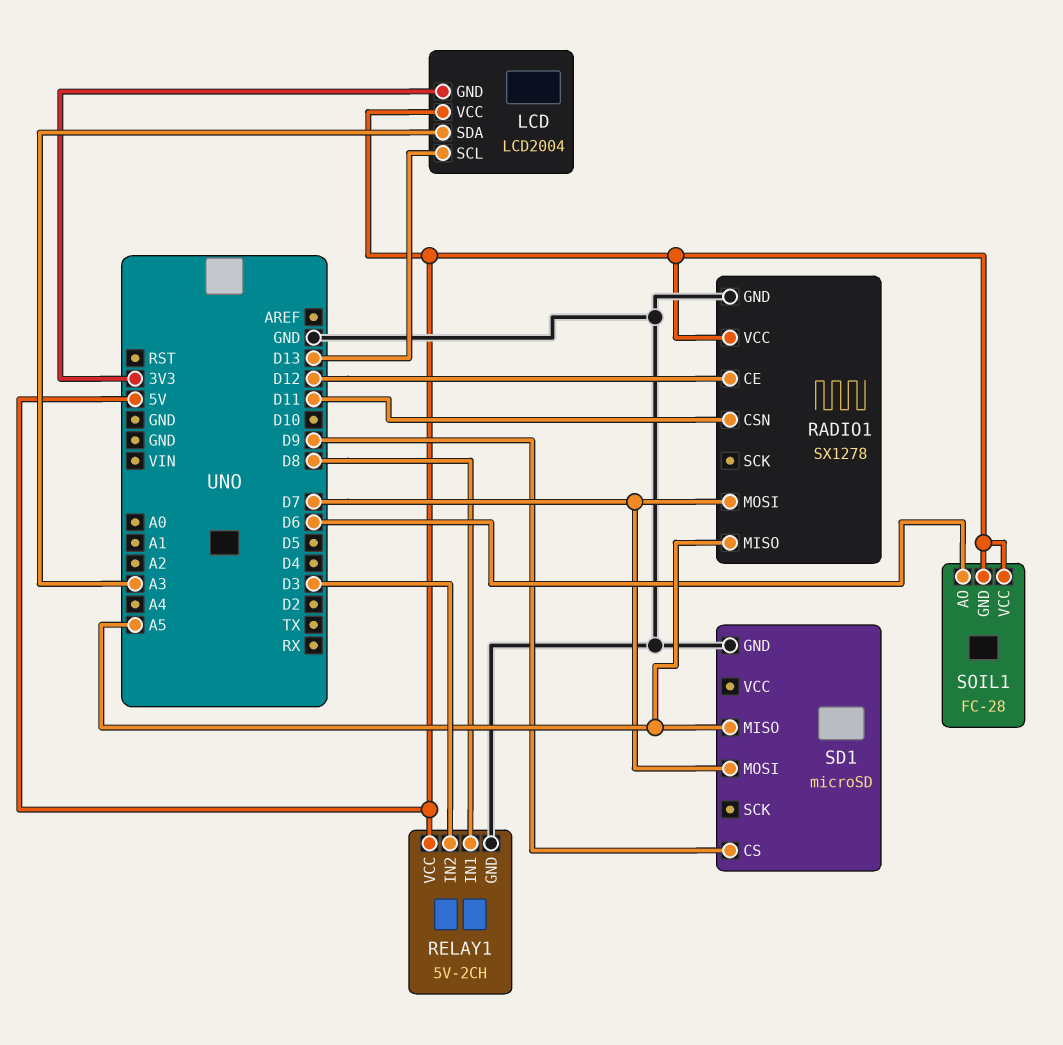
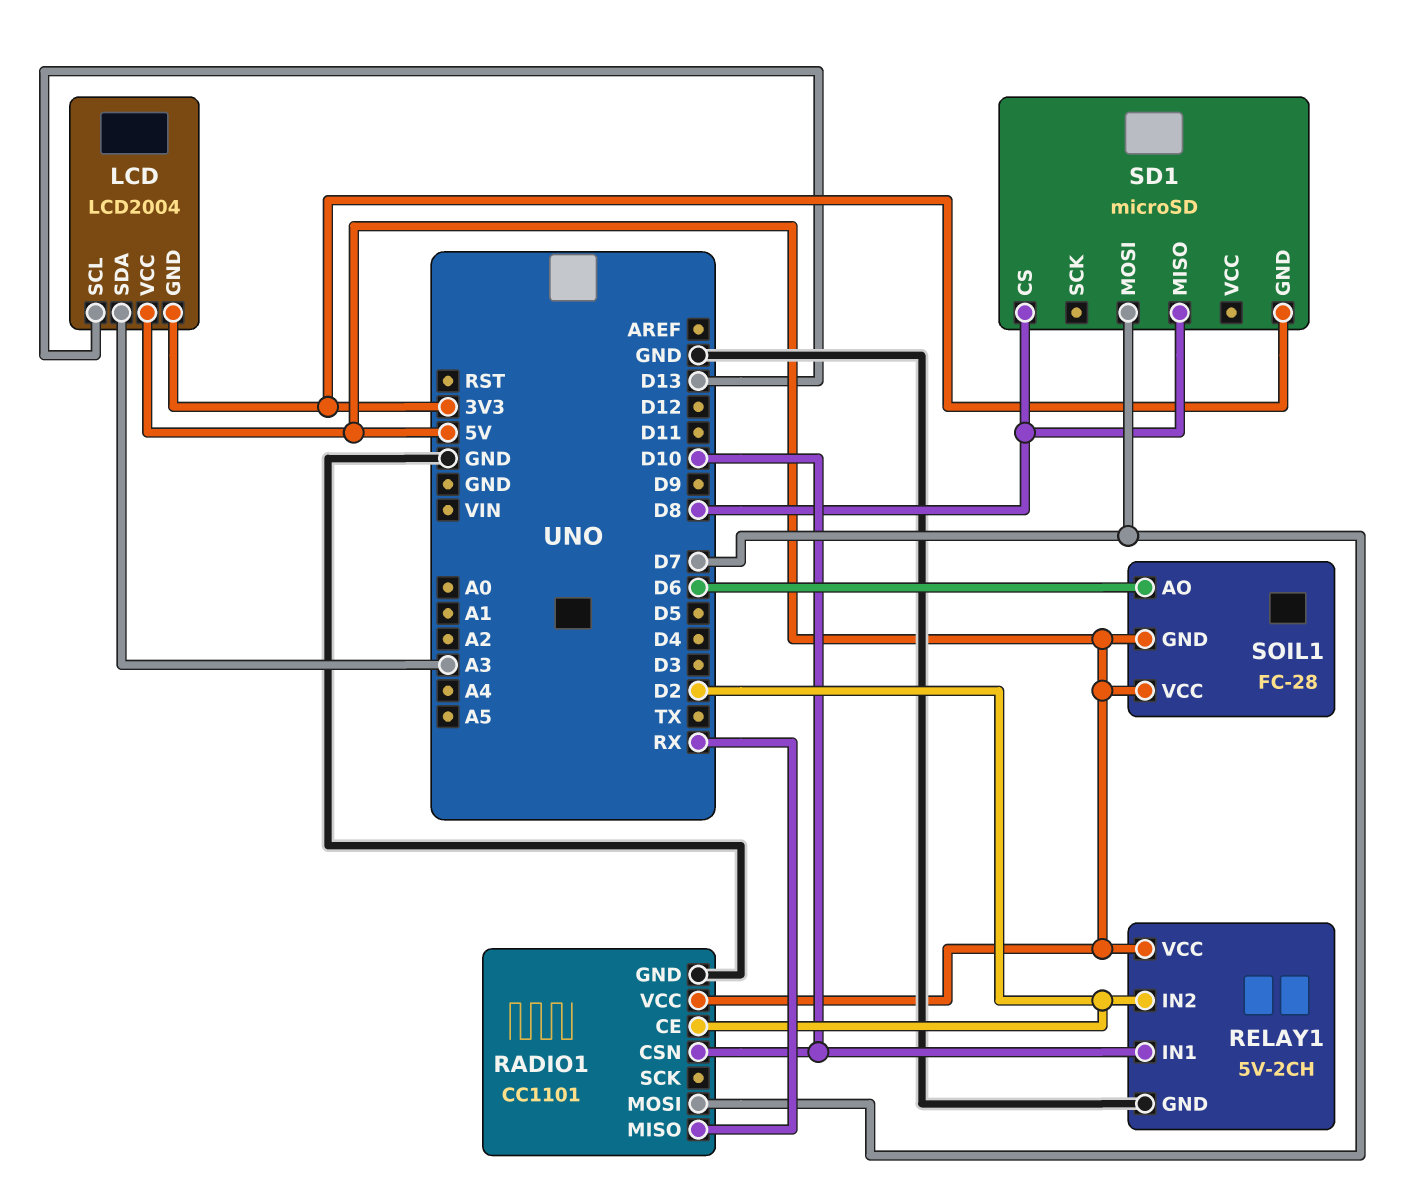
RADIO1: SX1278 -> CC1101
RADIO1 pin CE: D12 -> D2
RADIO1 pin CSN: D11 -> D10
RADIO1 pin MISO: A5 -> RX
RELAY1 pin IN1: D8 -> D10
RELAY1 pin IN2: D3 -> D2
SD1 pin CS: D9 -> D8
SD1 pin GND: GND -> 3V3
SD1 pin MISO: A5 -> D8

